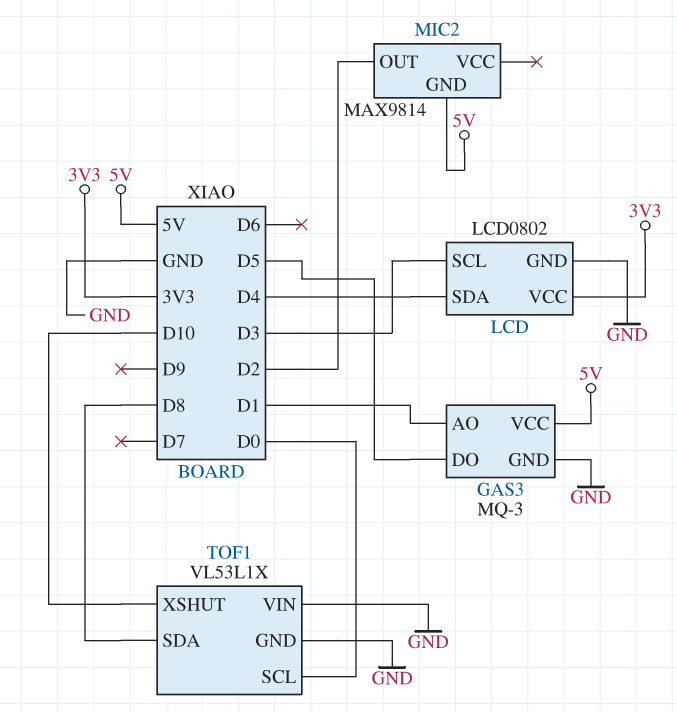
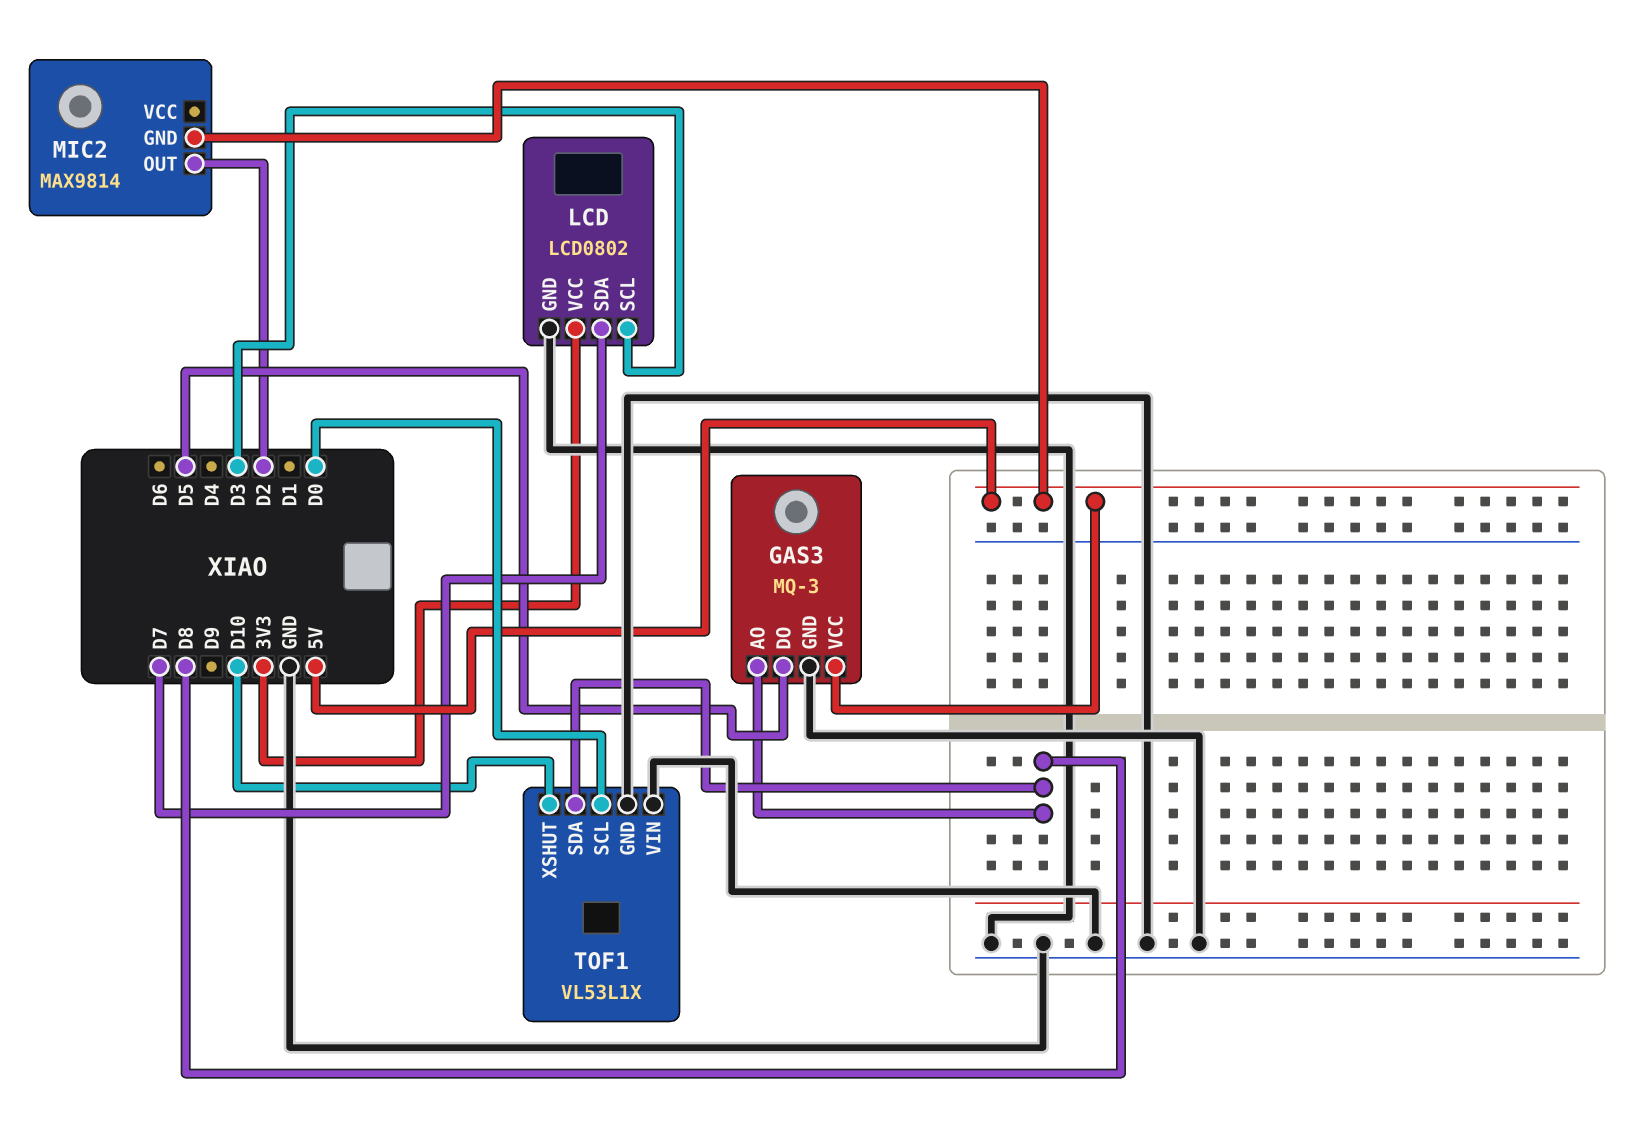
GAS3 pin AO: D1 -> D8
LCD pin SDA: D4 -> D7

